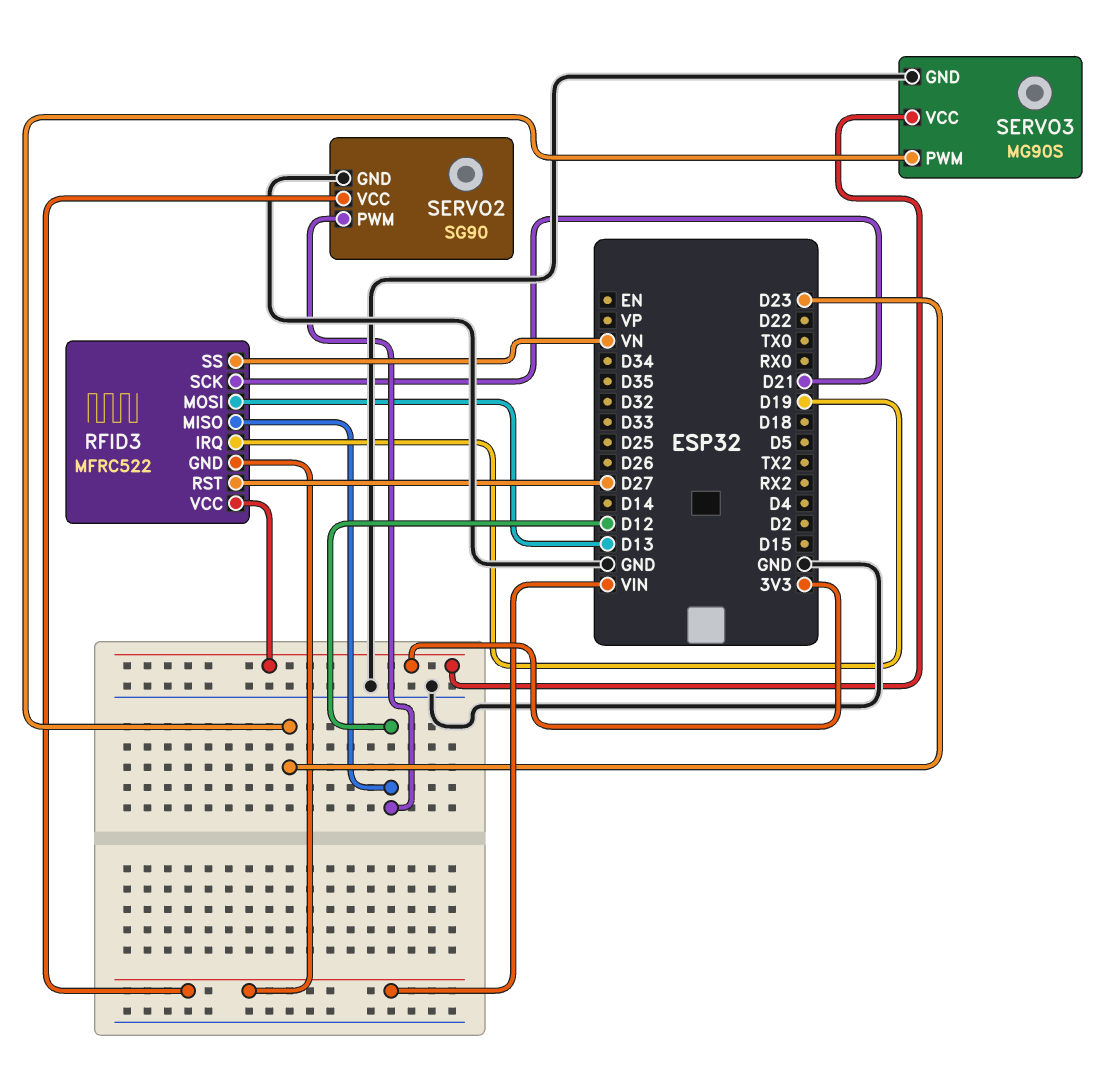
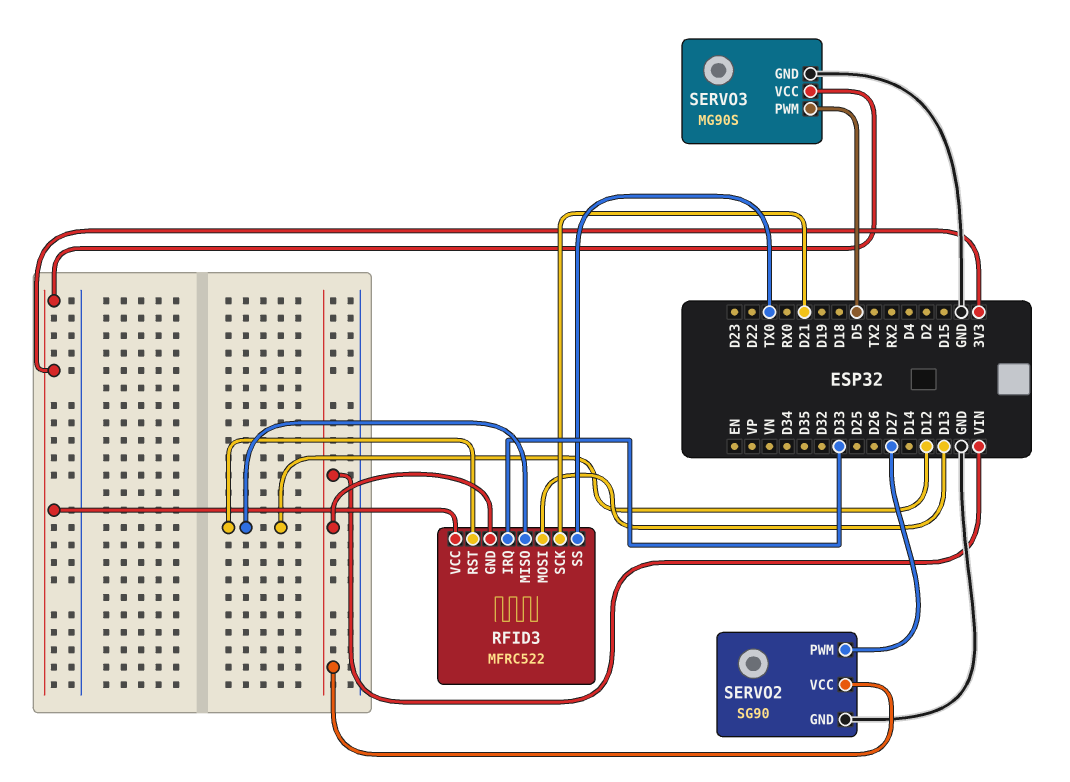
RFID3 pin IRQ: D19 -> D33
RFID3 pin RST: D27 -> D12
RFID3 pin SS: VN -> TX0
SERVO2 pin PWM: D12 -> D27
SERVO3 pin PWM: D23 -> D5

